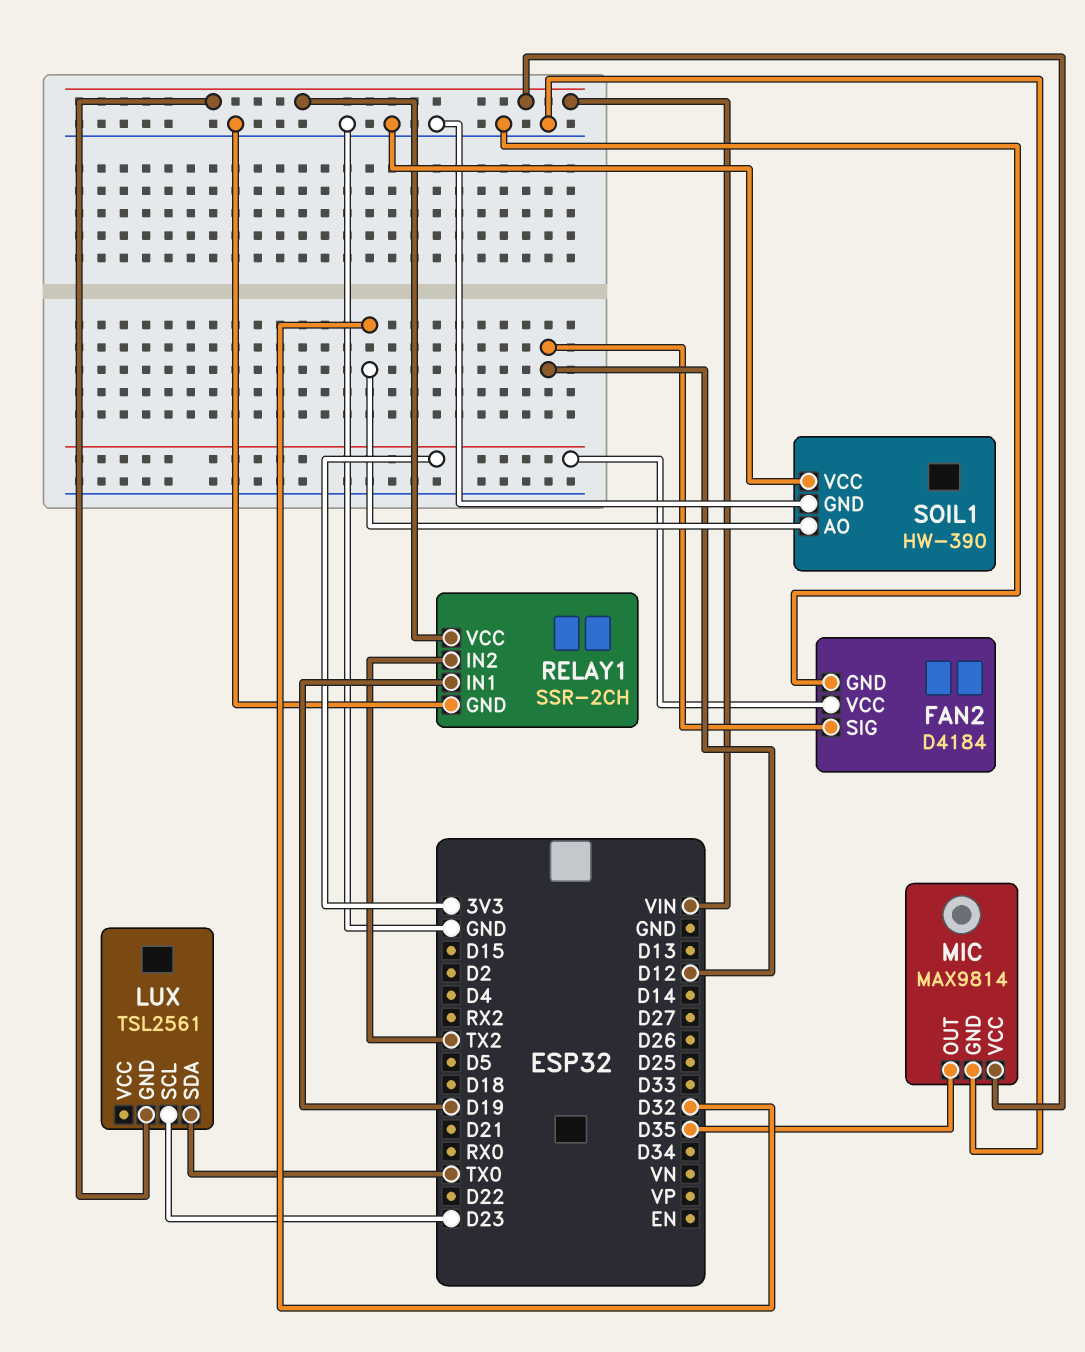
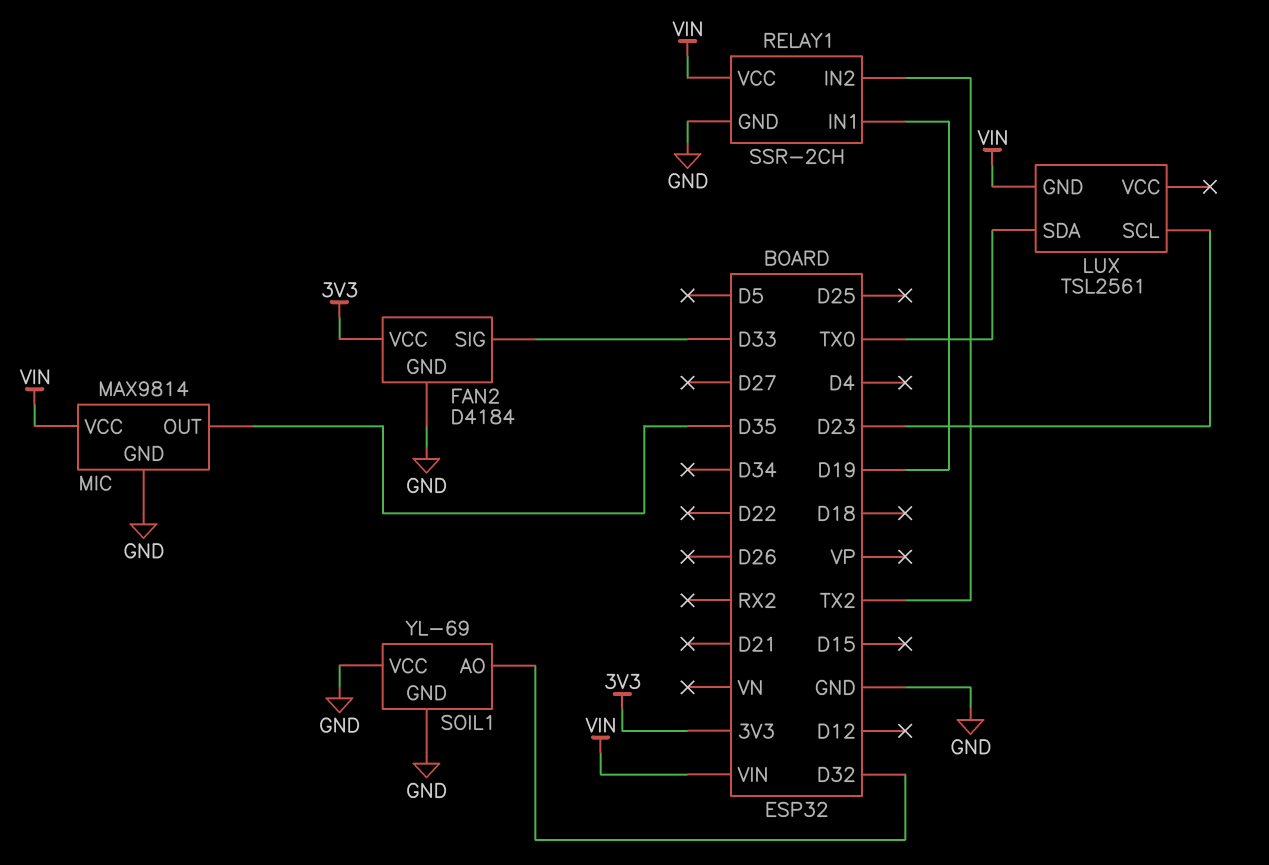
FAN2 pin SIG: D12 -> D33
SOIL1: HW-390 -> YL-69

